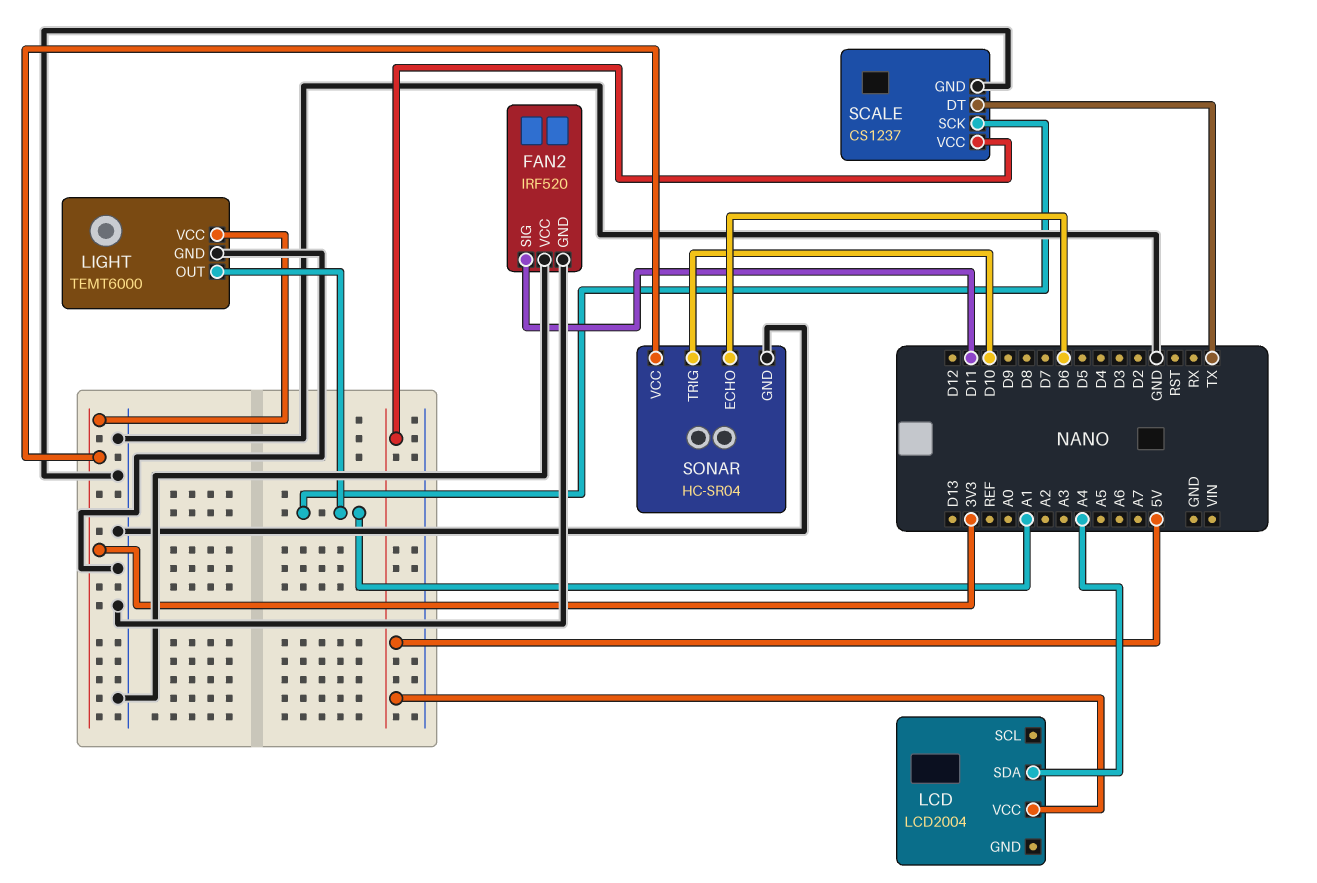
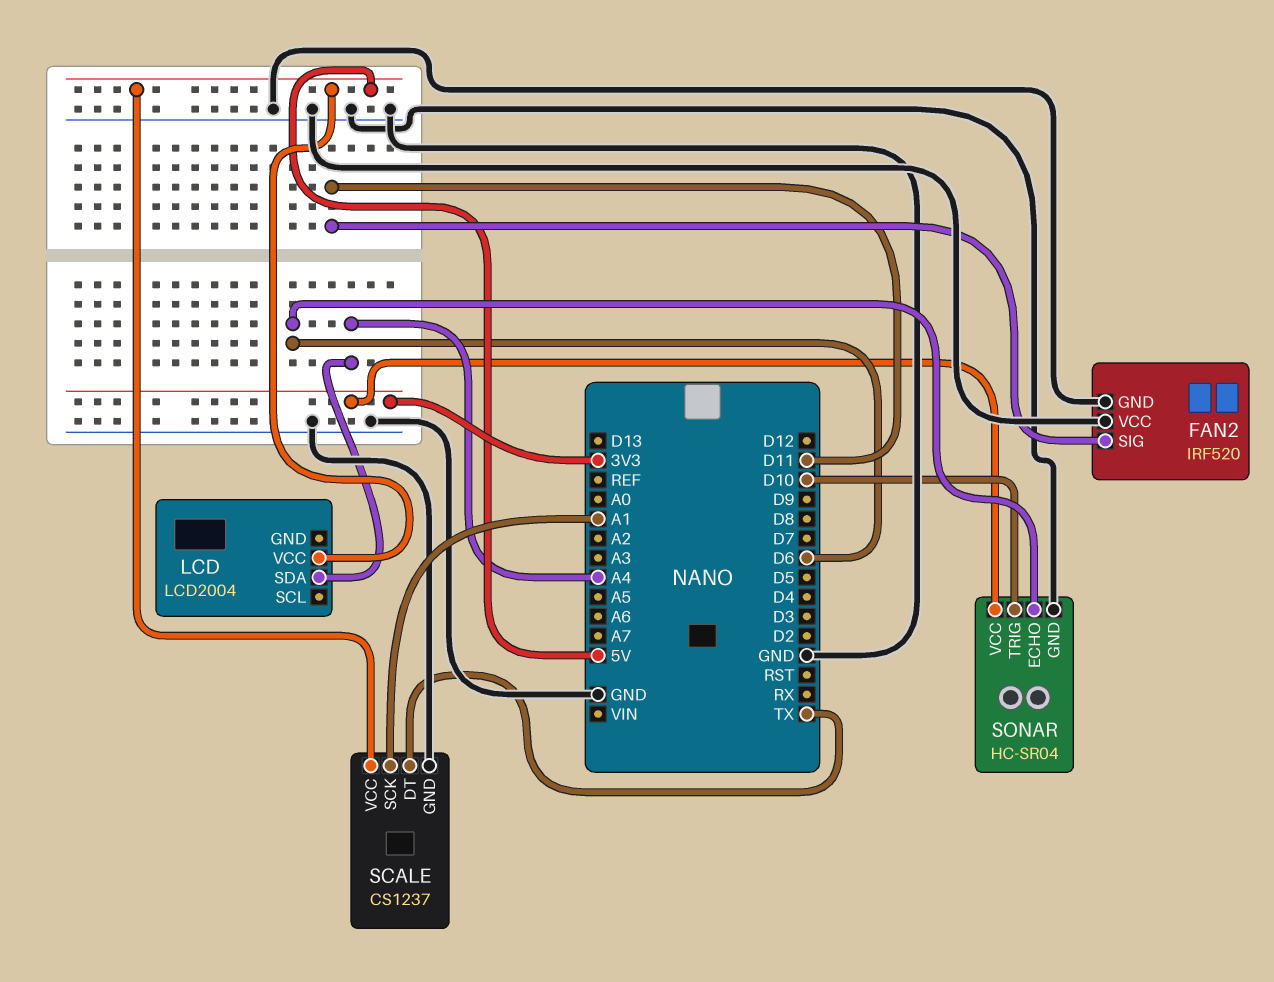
LIGHT: TEMT6000 -> none
LIGHT pin GND: GND -> none
LIGHT pin OUT: A1 -> none
LIGHT pin VCC: 3V3 -> none

